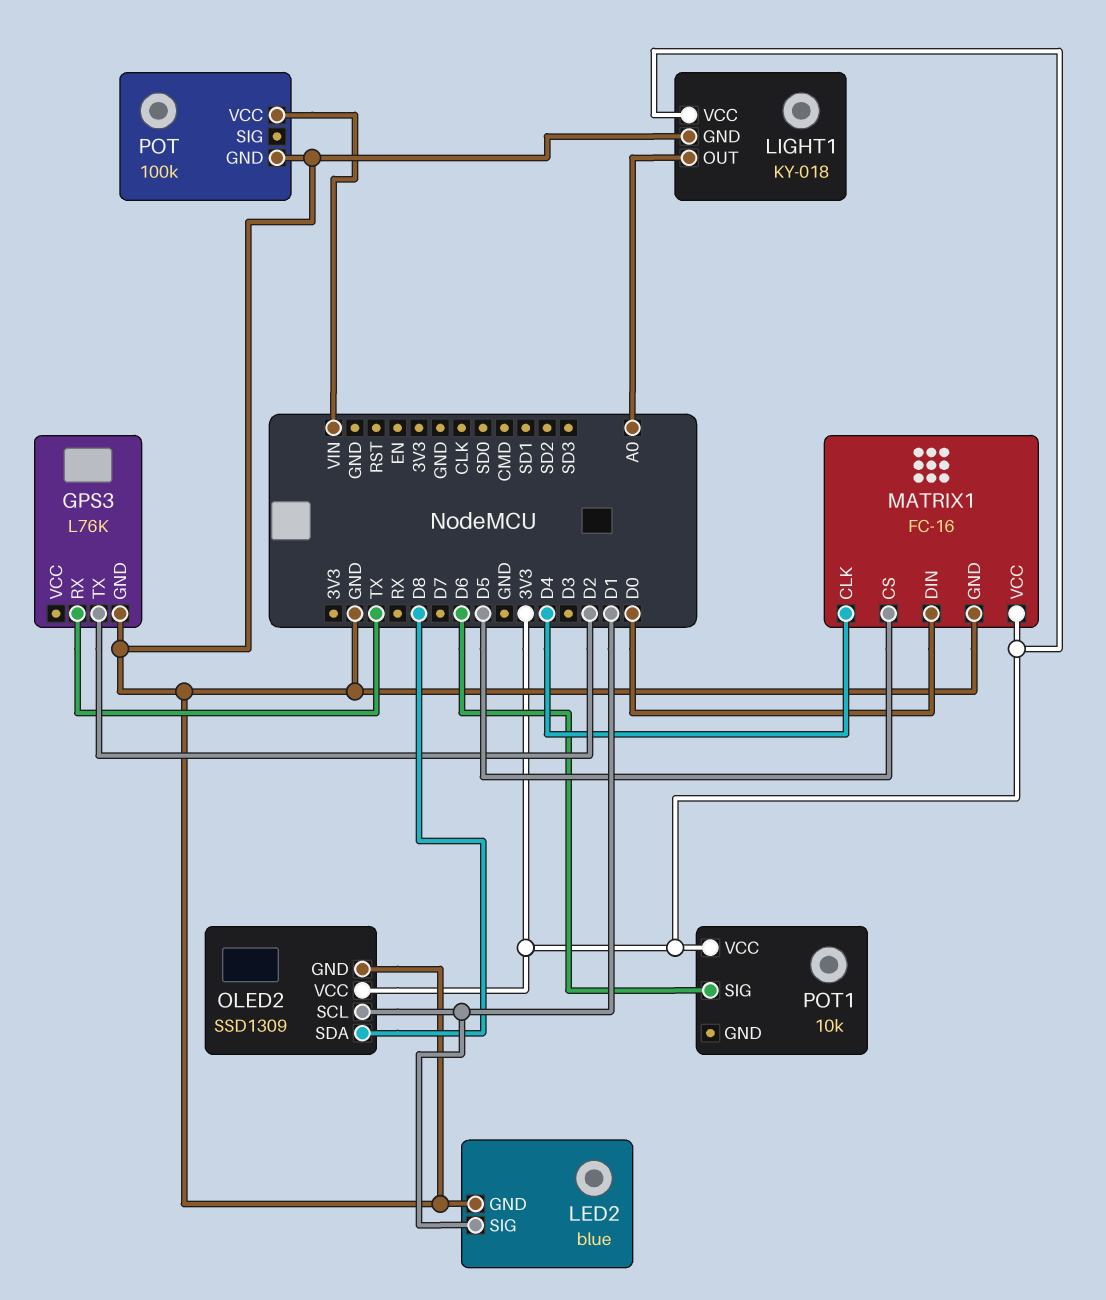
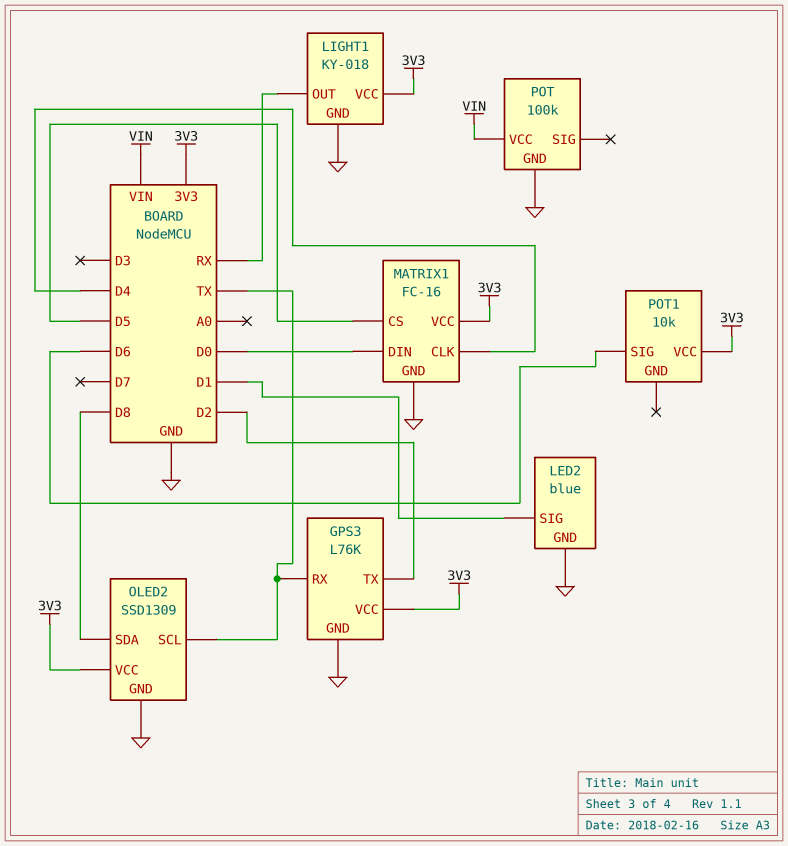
GPS3 pin VCC: none -> 3V3
LIGHT1 pin OUT: A0 -> RX
OLED2 pin SCL: D1 -> TX

